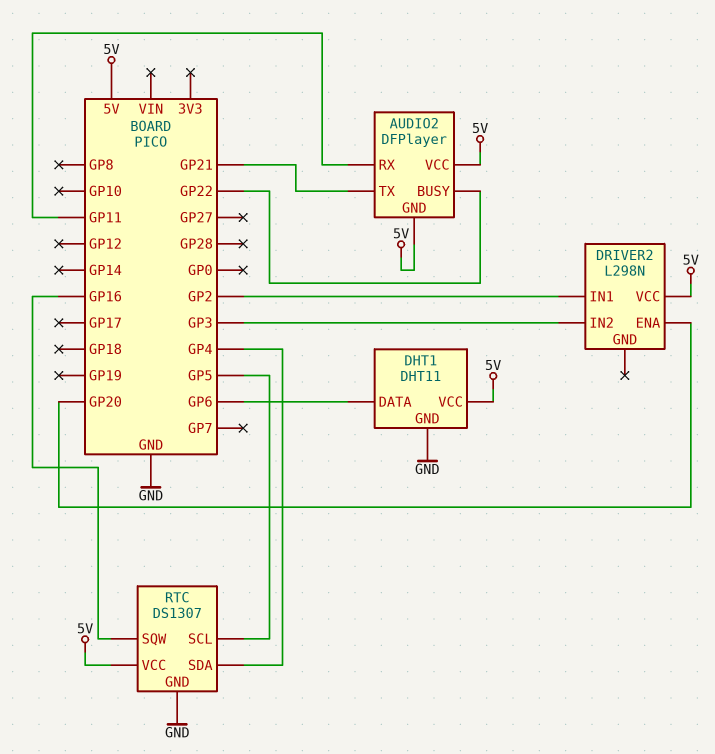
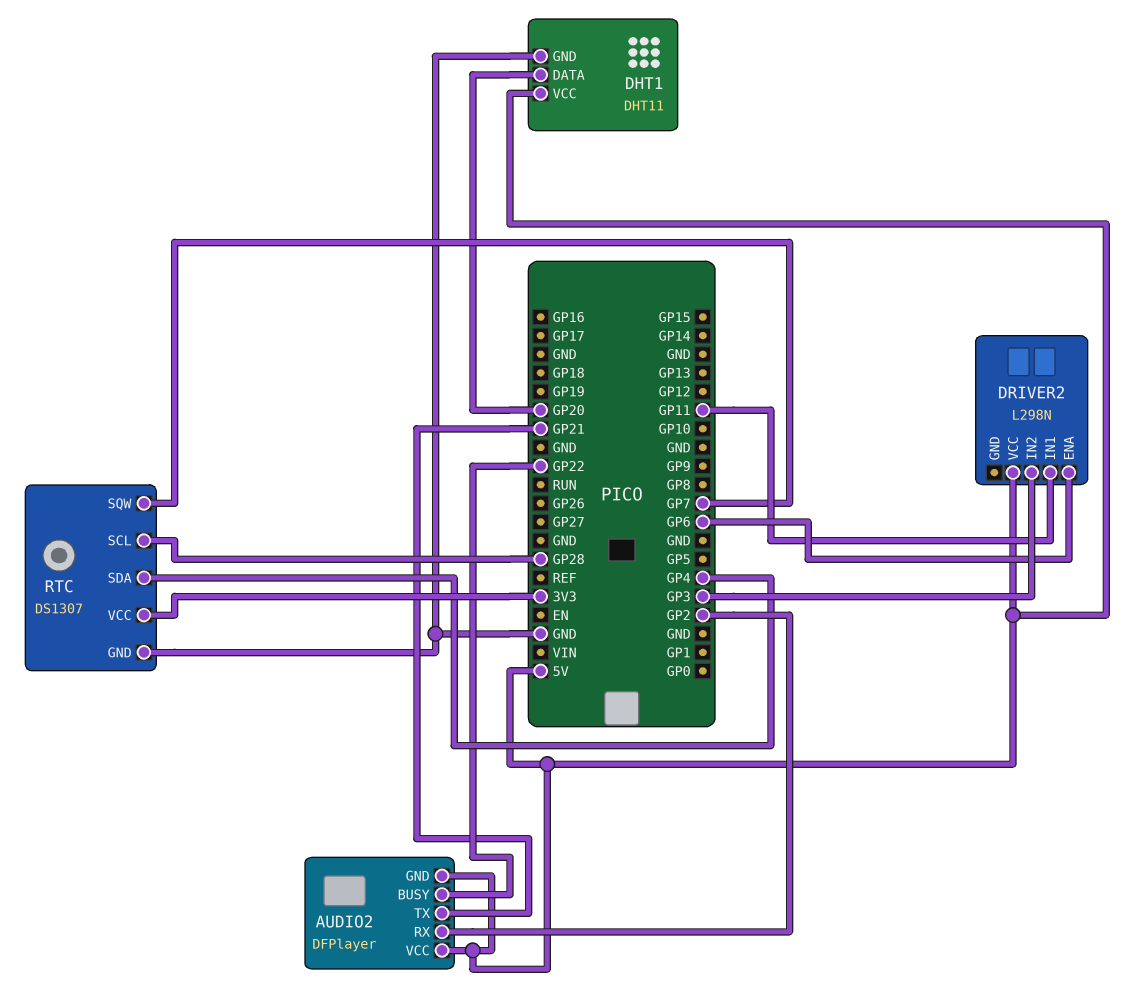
AUDIO2 pin RX: GP11 -> GP2
DHT1 pin DATA: GP6 -> GP20
DRIVER2 pin ENA: GP20 -> GP6
DRIVER2 pin IN1: GP2 -> GP11
RTC pin SCL: GP5 -> GP28
RTC pin SQW: GP16 -> GP7
RTC pin VCC: 5V -> 3V3

